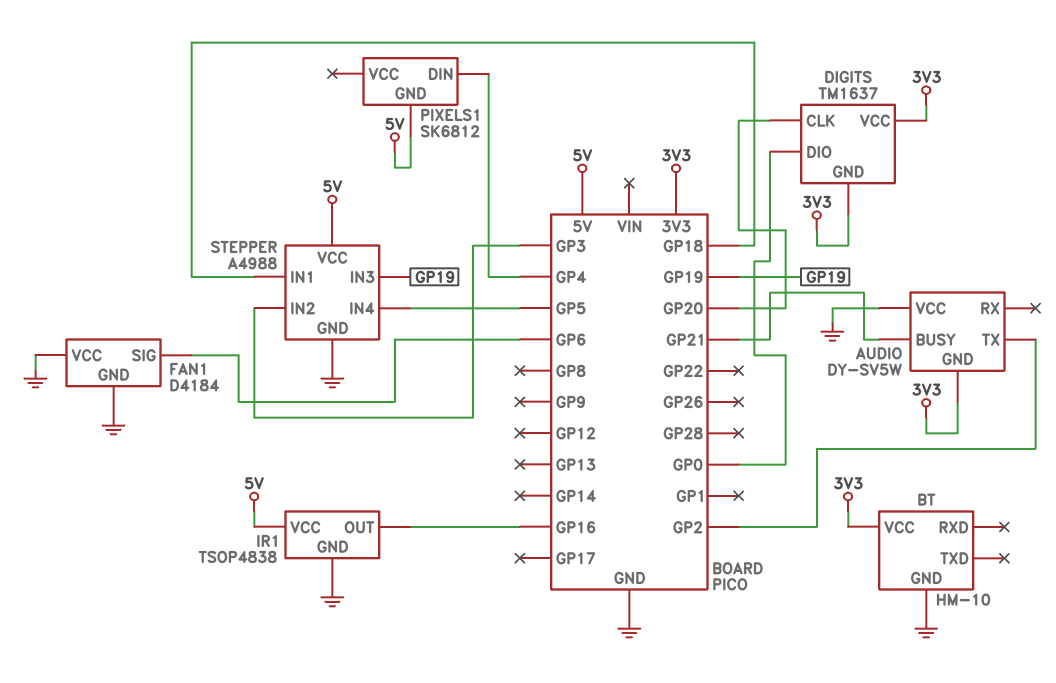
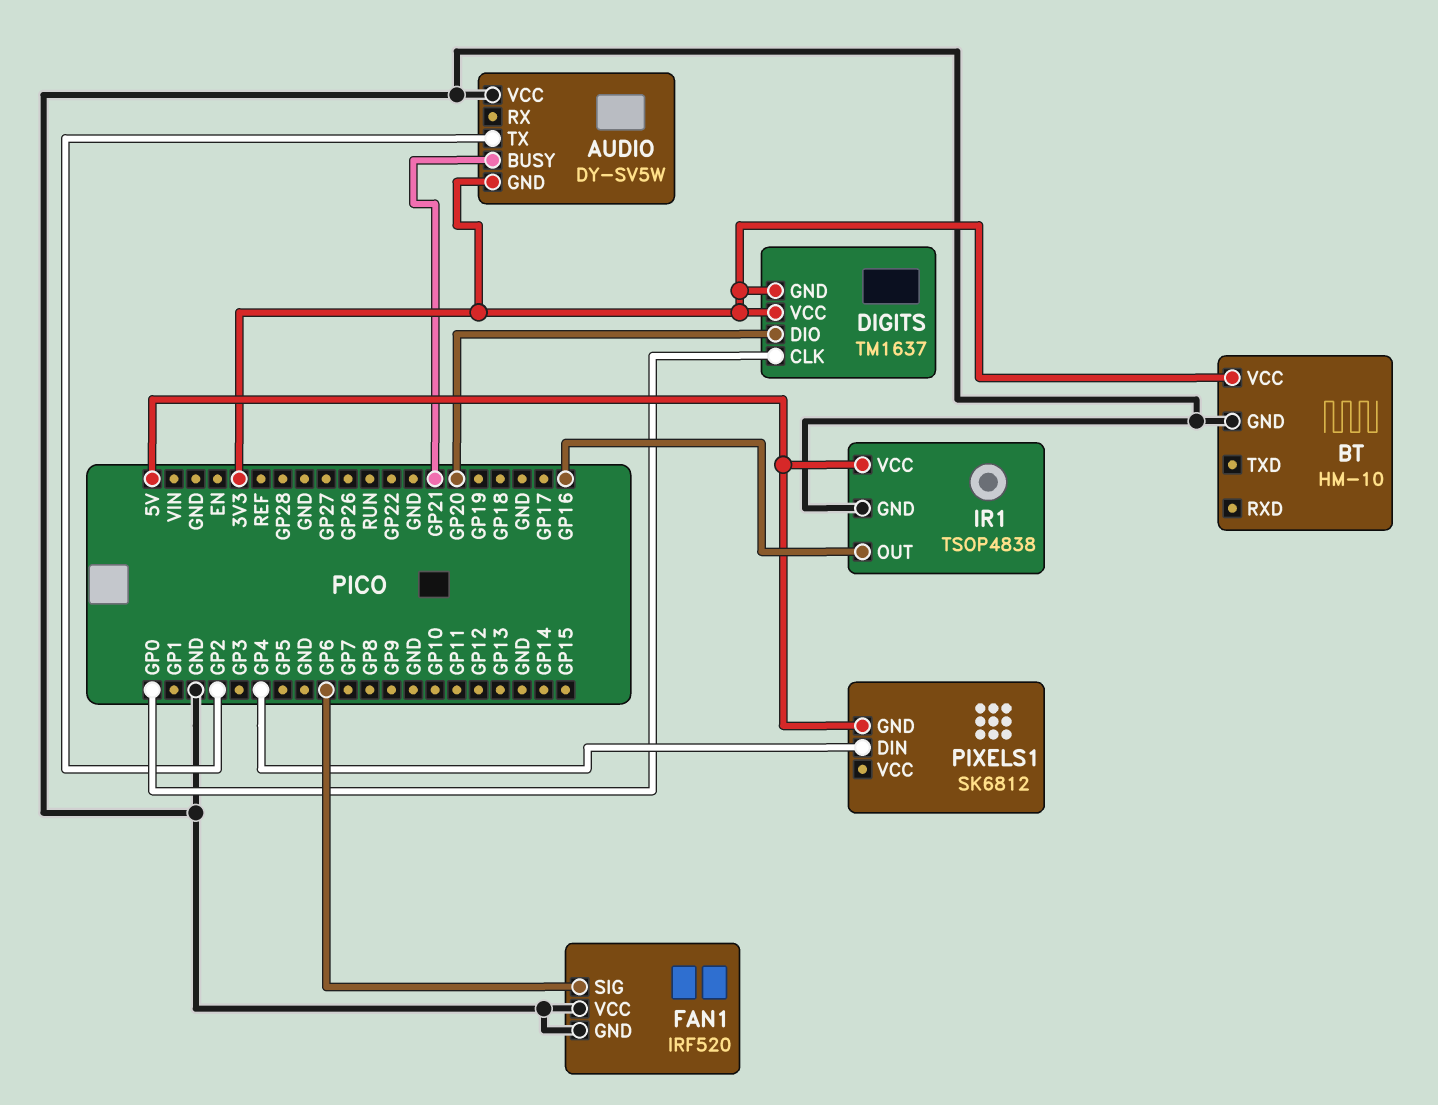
DIGITS pin CLK: GP20 -> GP0
DIGITS pin DIO: GP0 -> GP20
FAN1: D4184 -> IRF520
STEPPER: A4988 -> none
STEPPER pin GND: GND -> none
STEPPER pin IN1: GP18 -> none
STEPPER pin IN2: GP3 -> none
STEPPER pin IN3: GP19 -> none
STEPPER pin IN4: GP5 -> none
STEPPER pin VCC: 5V -> none

